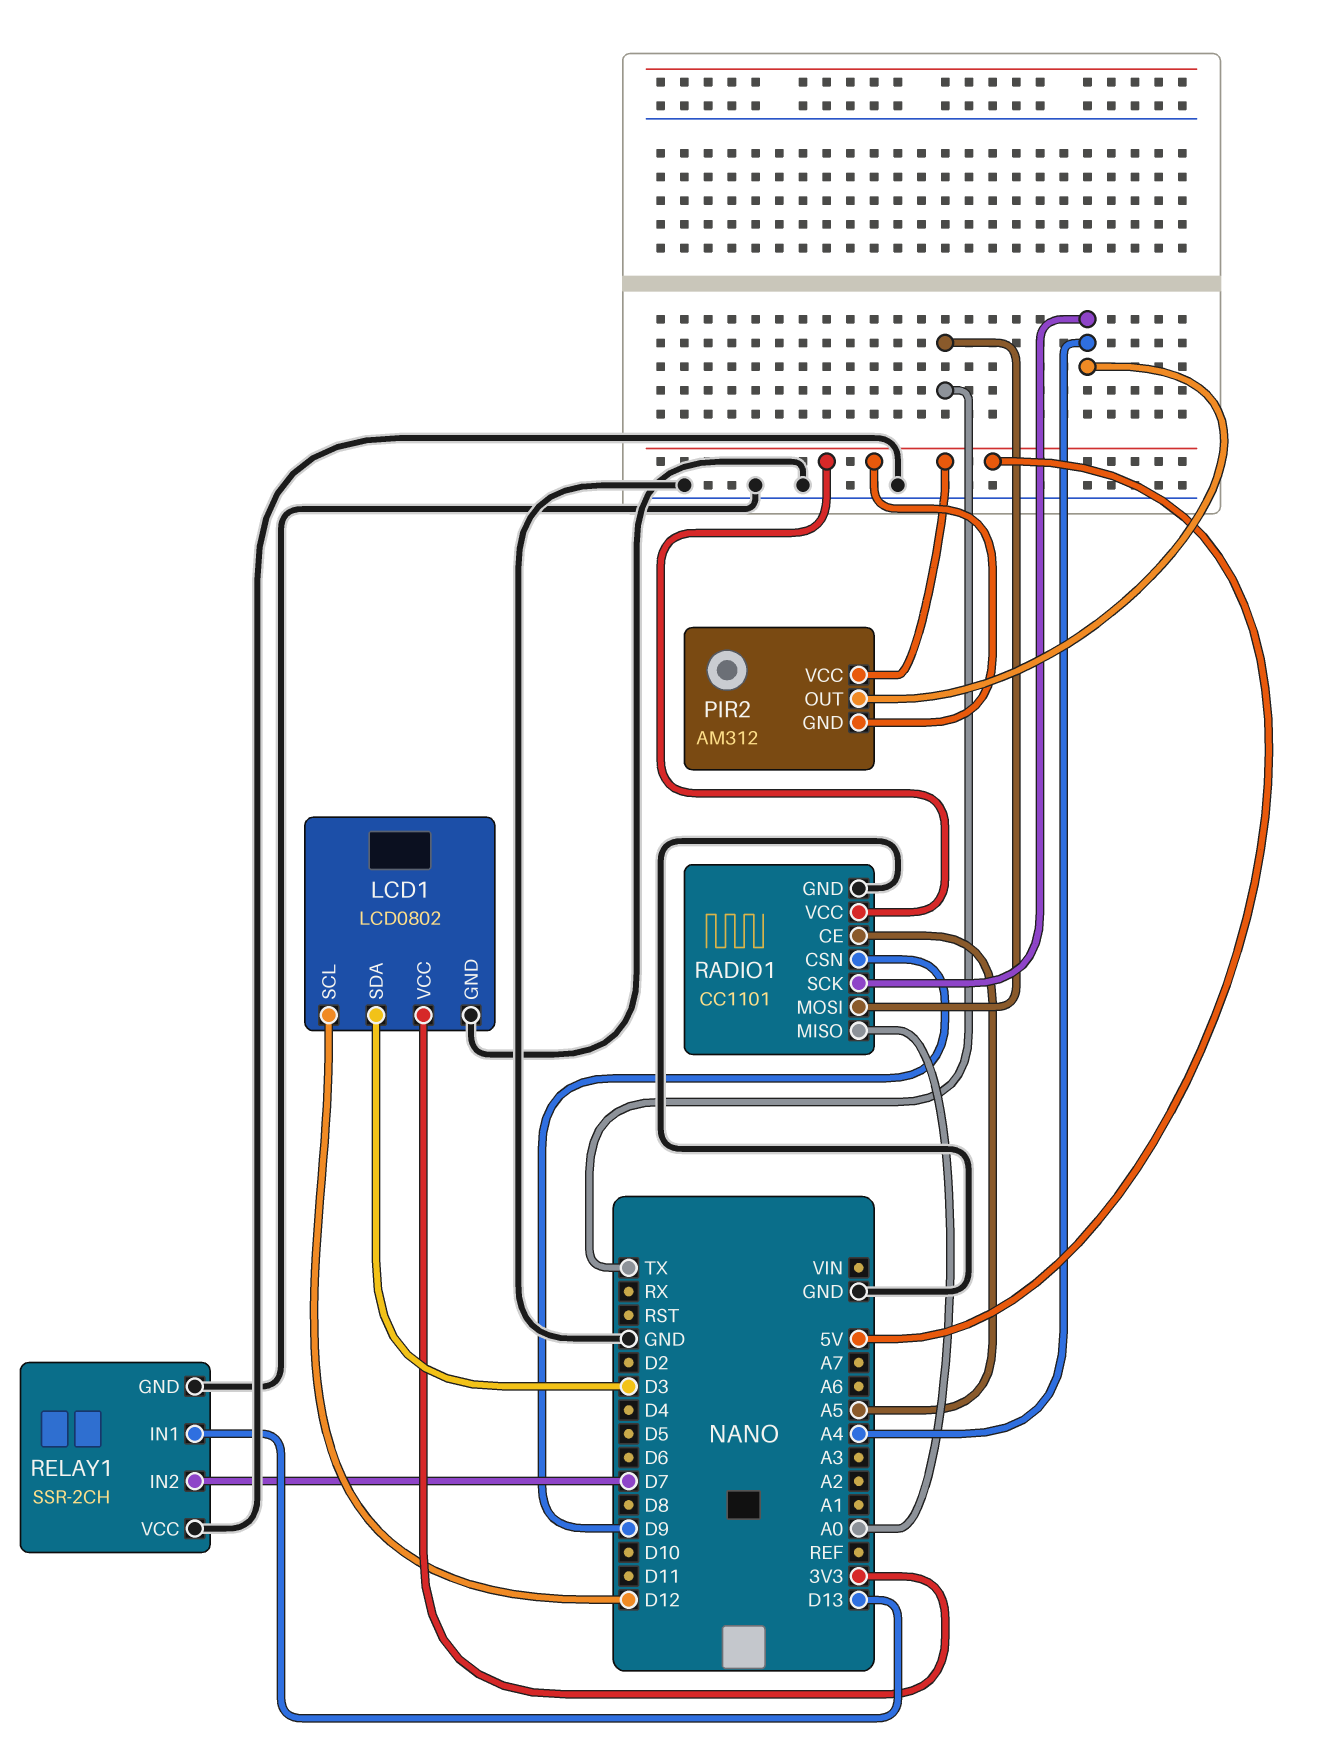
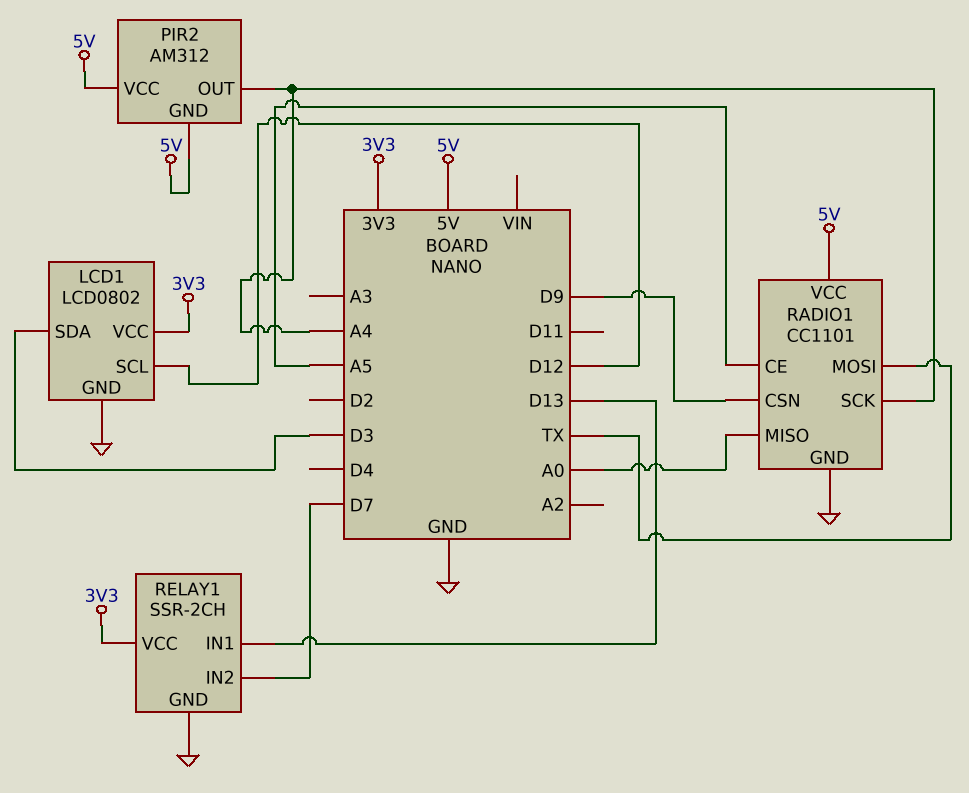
RELAY1 pin VCC: GND -> 3V3

